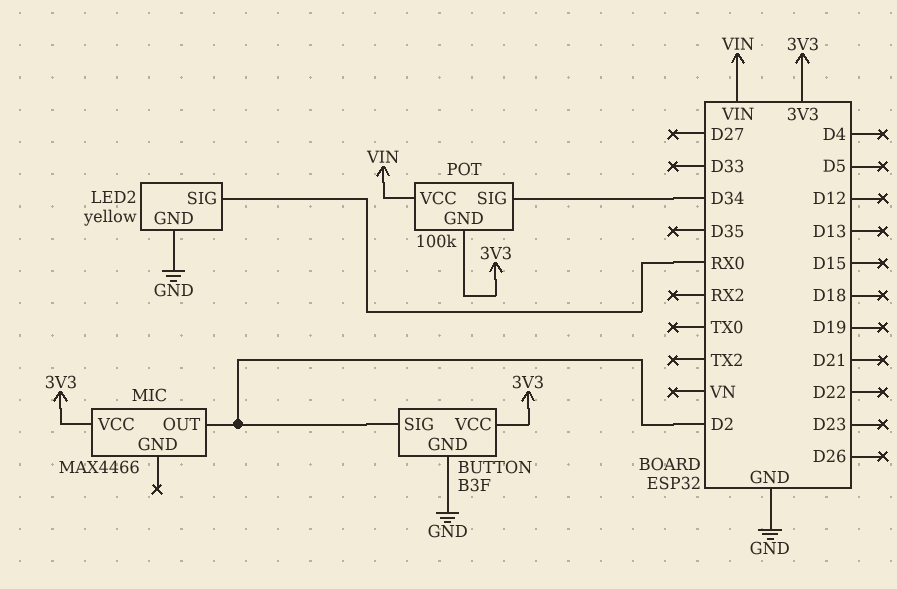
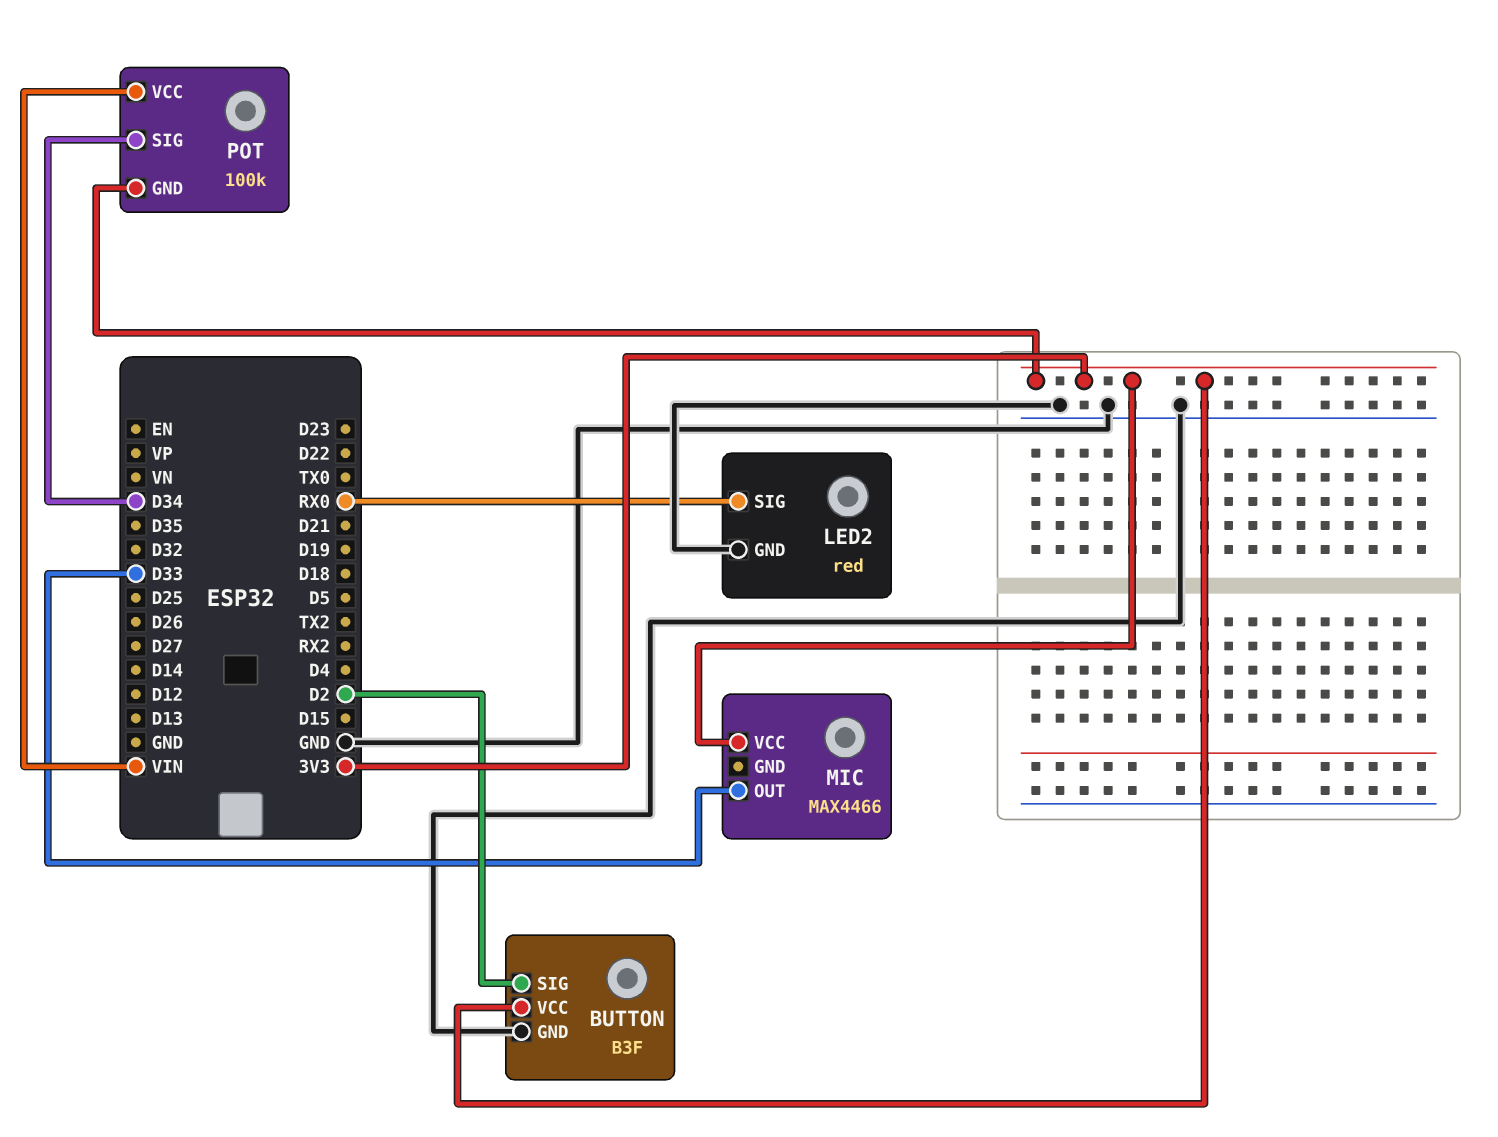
LED2: yellow -> red
MIC pin OUT: D2 -> D33

